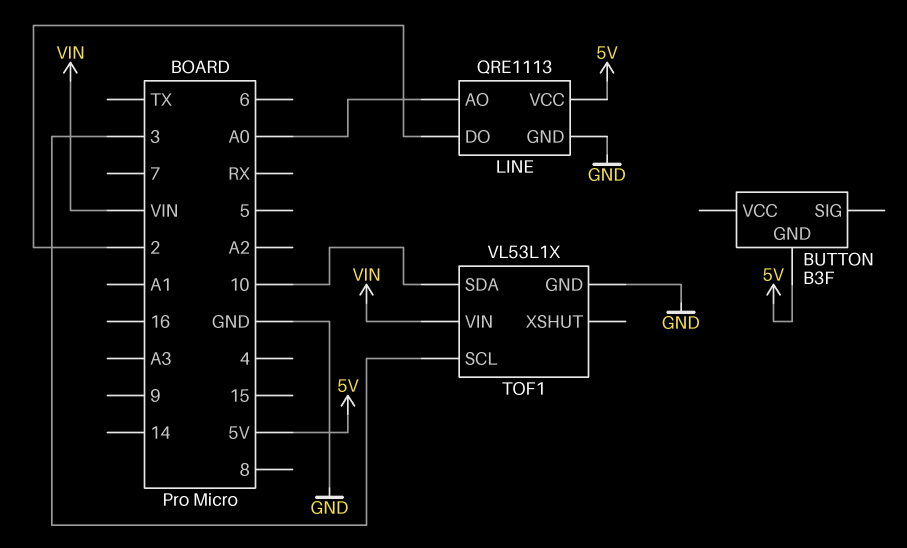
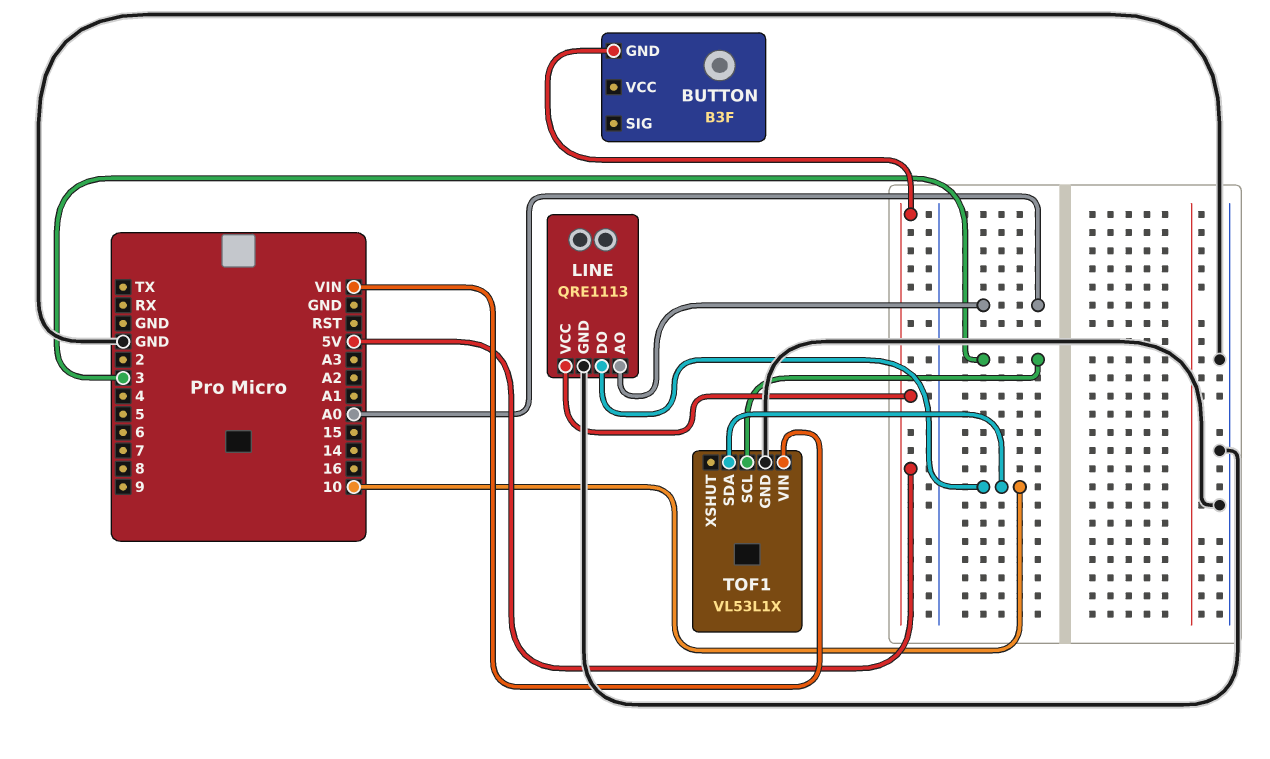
LINE pin DO: 2 -> 10

